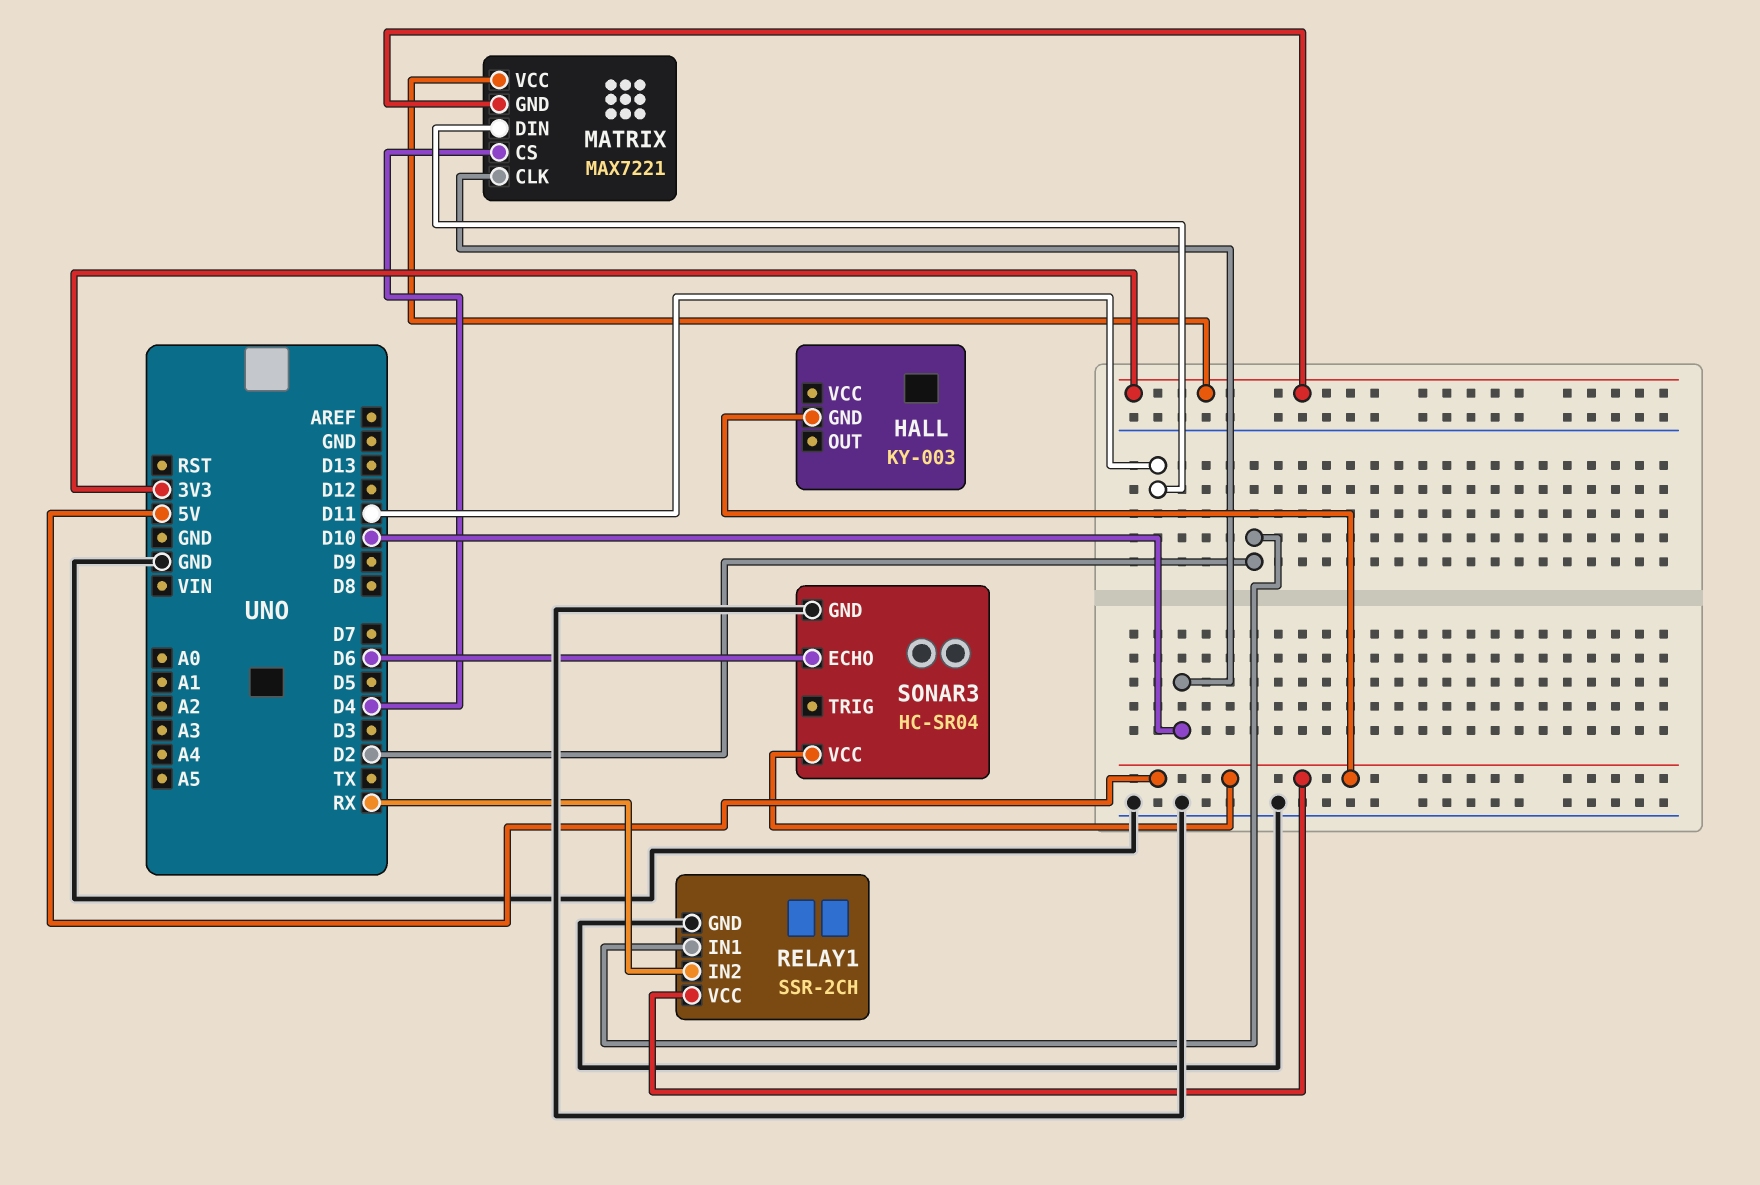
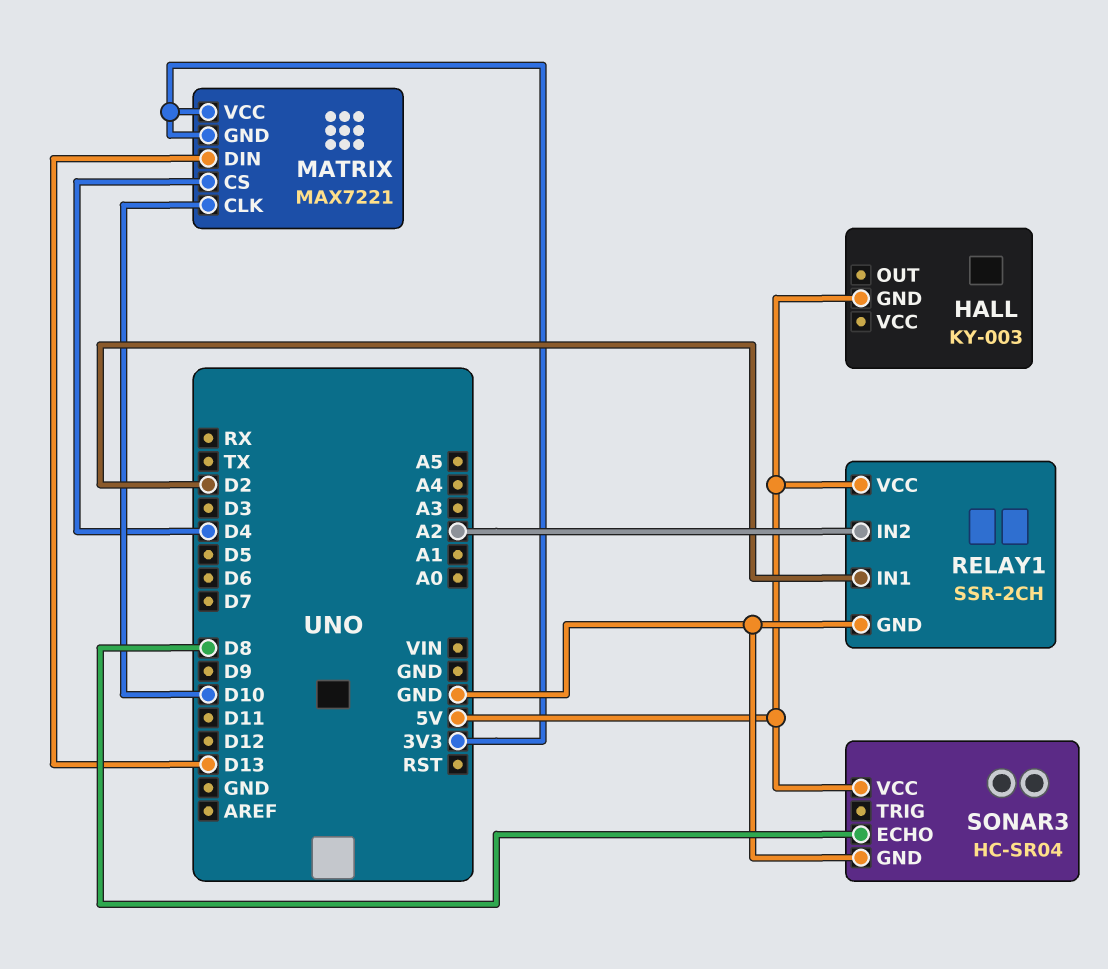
MATRIX pin DIN: D11 -> D13
RELAY1 pin IN2: RX -> A2
SONAR3 pin ECHO: D6 -> D8

